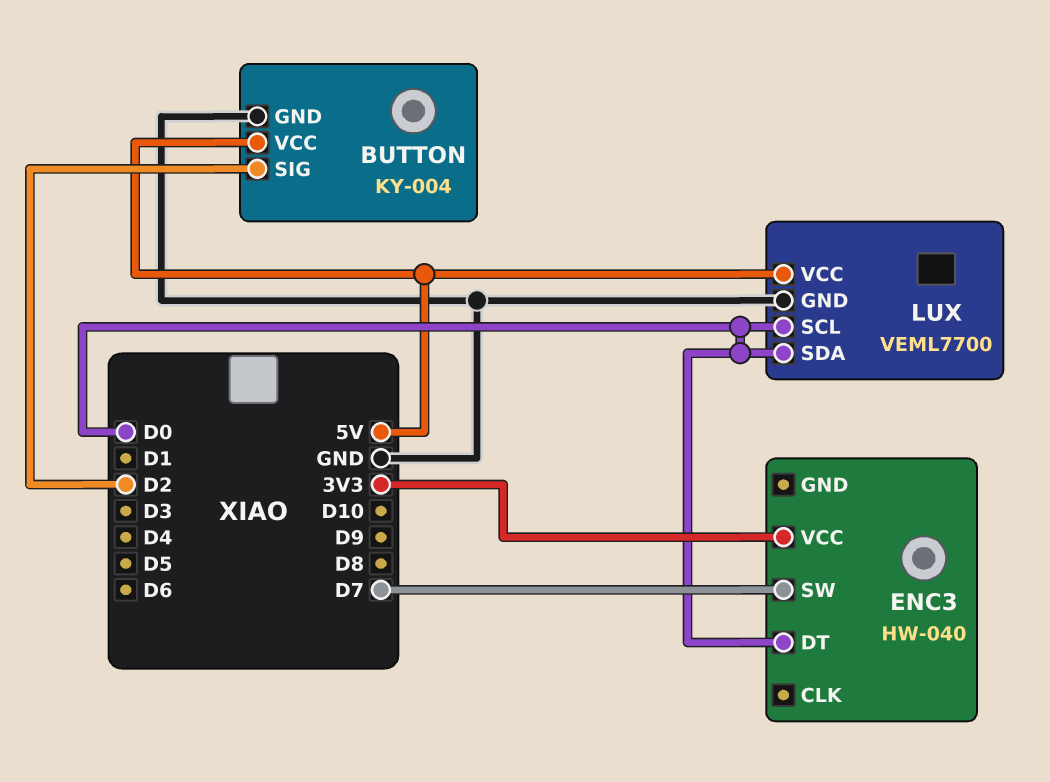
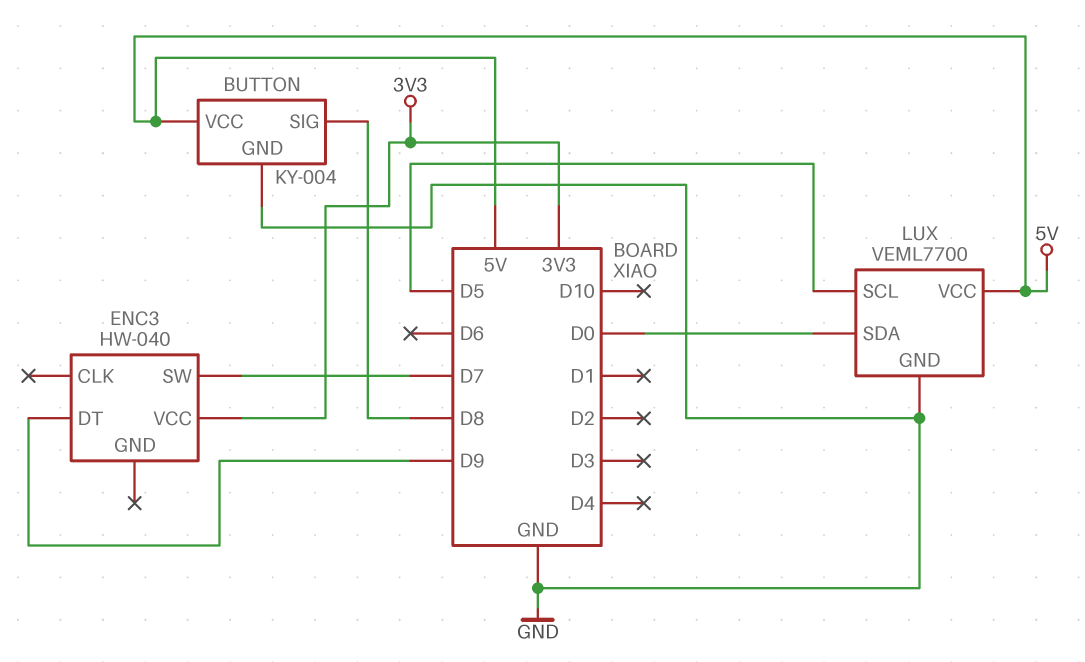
BUTTON pin SIG: D2 -> D8
ENC3 pin DT: D0 -> D9
LUX pin SCL: D0 -> D5

